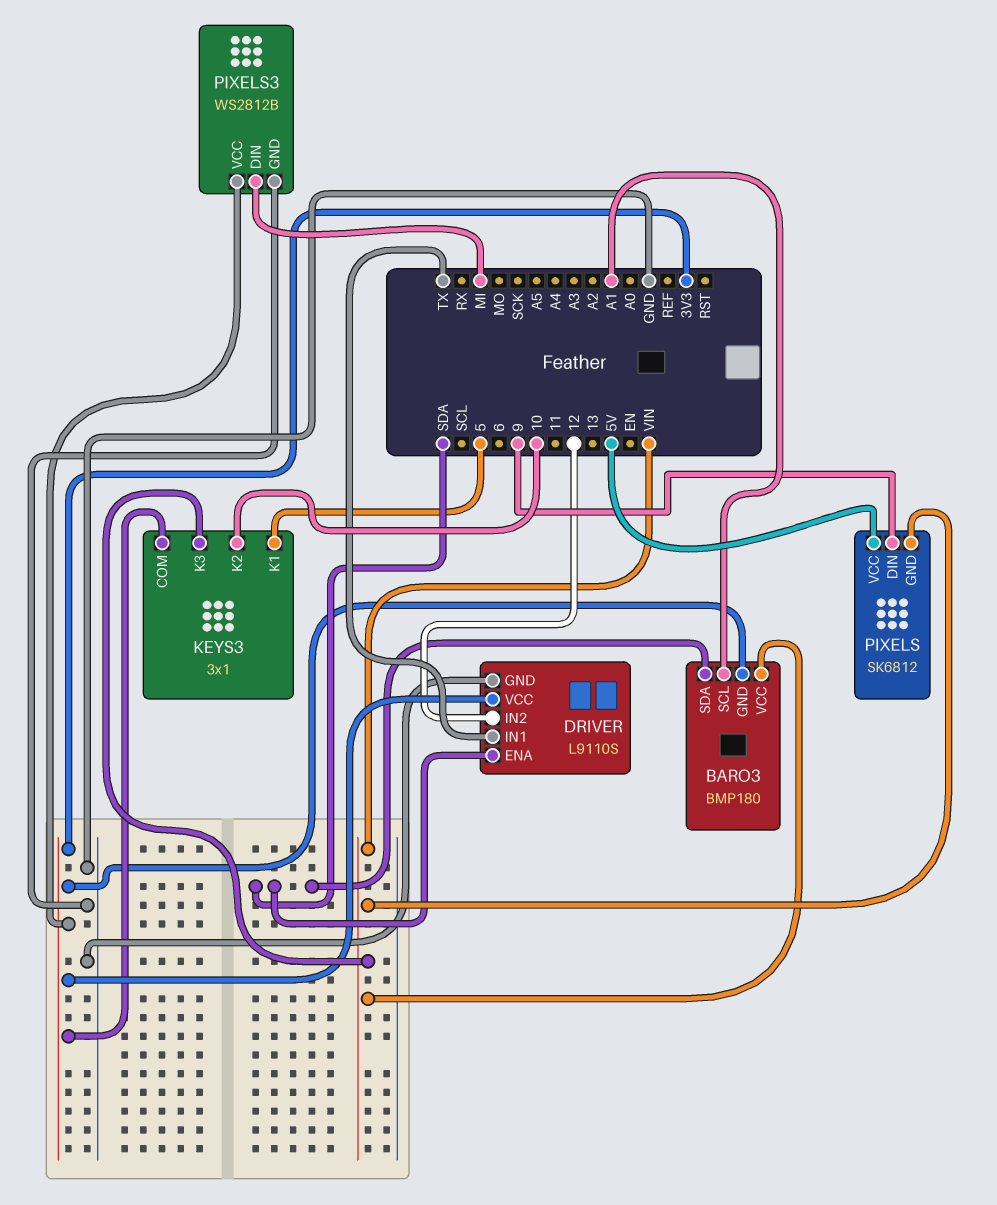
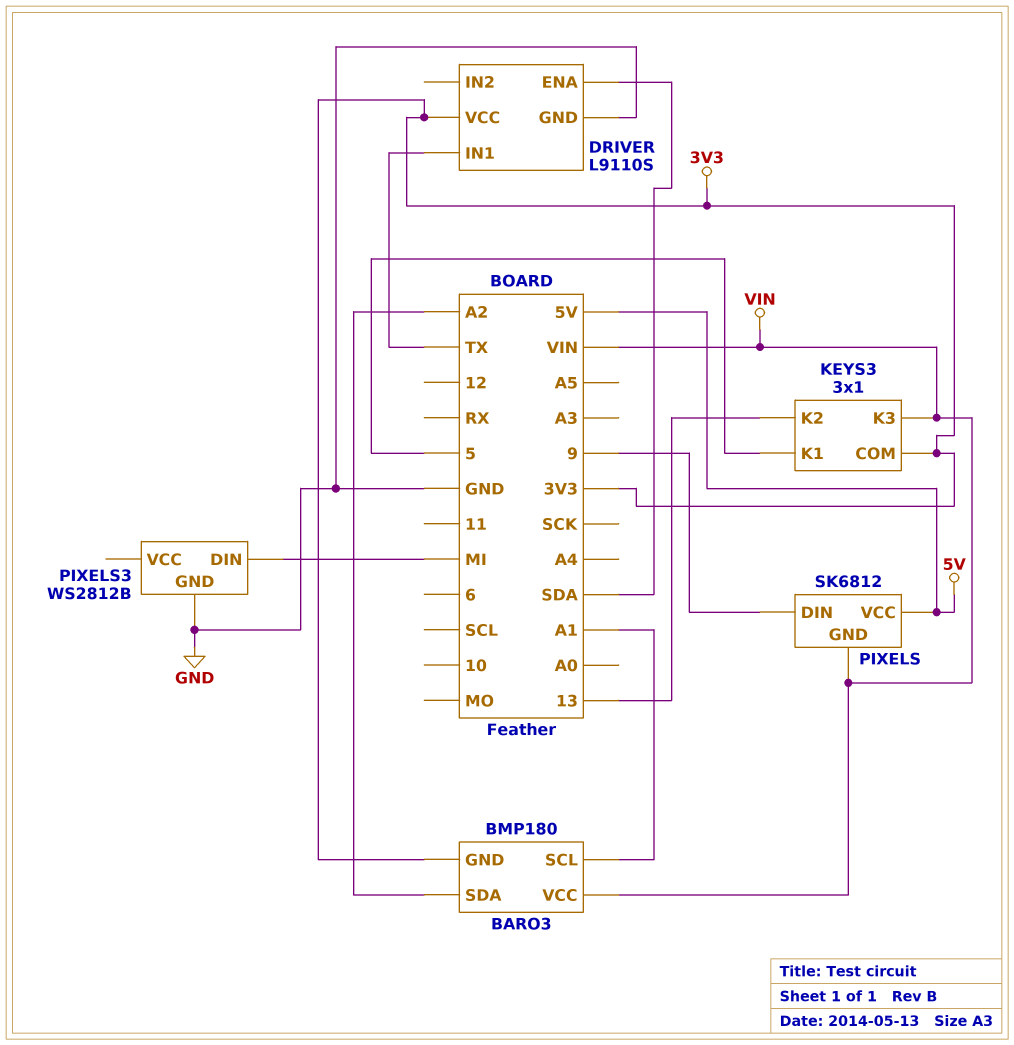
BARO3 pin SDA: SDA -> A2
DRIVER pin IN2: 12 -> none
KEYS3 pin K2: 10 -> 13
PIXELS3 pin VCC: 3V3 -> none

